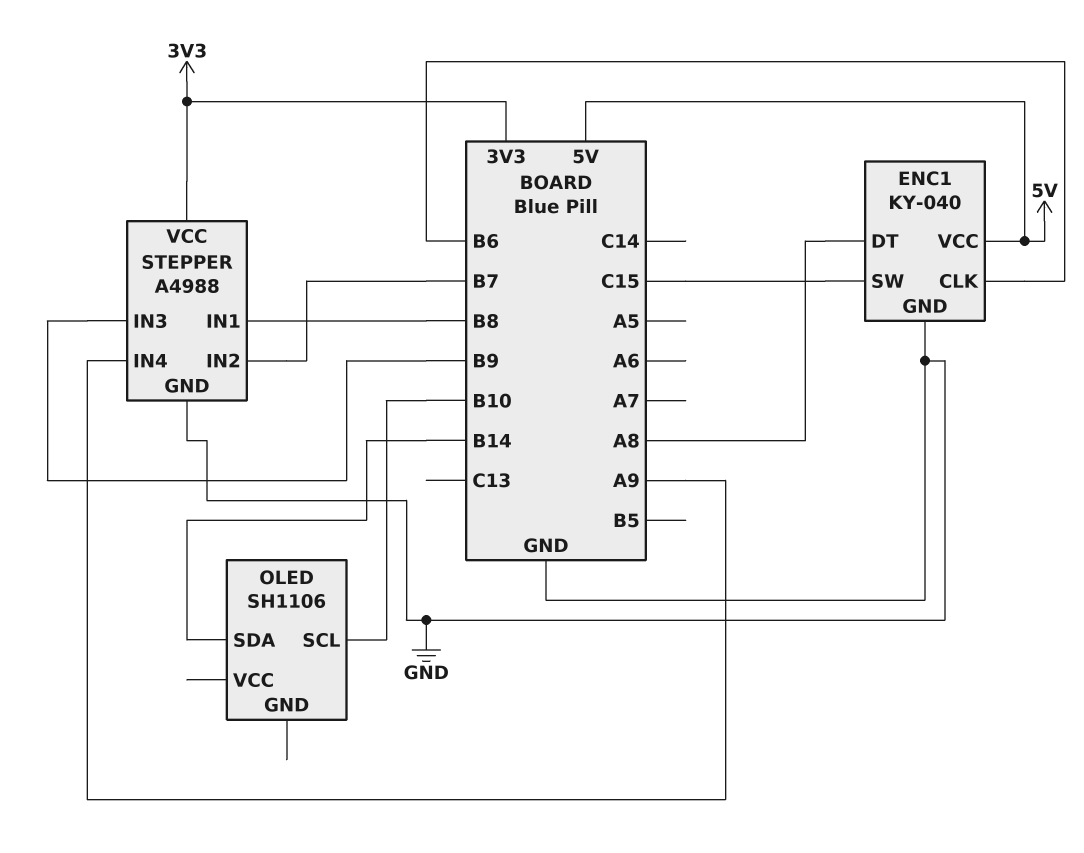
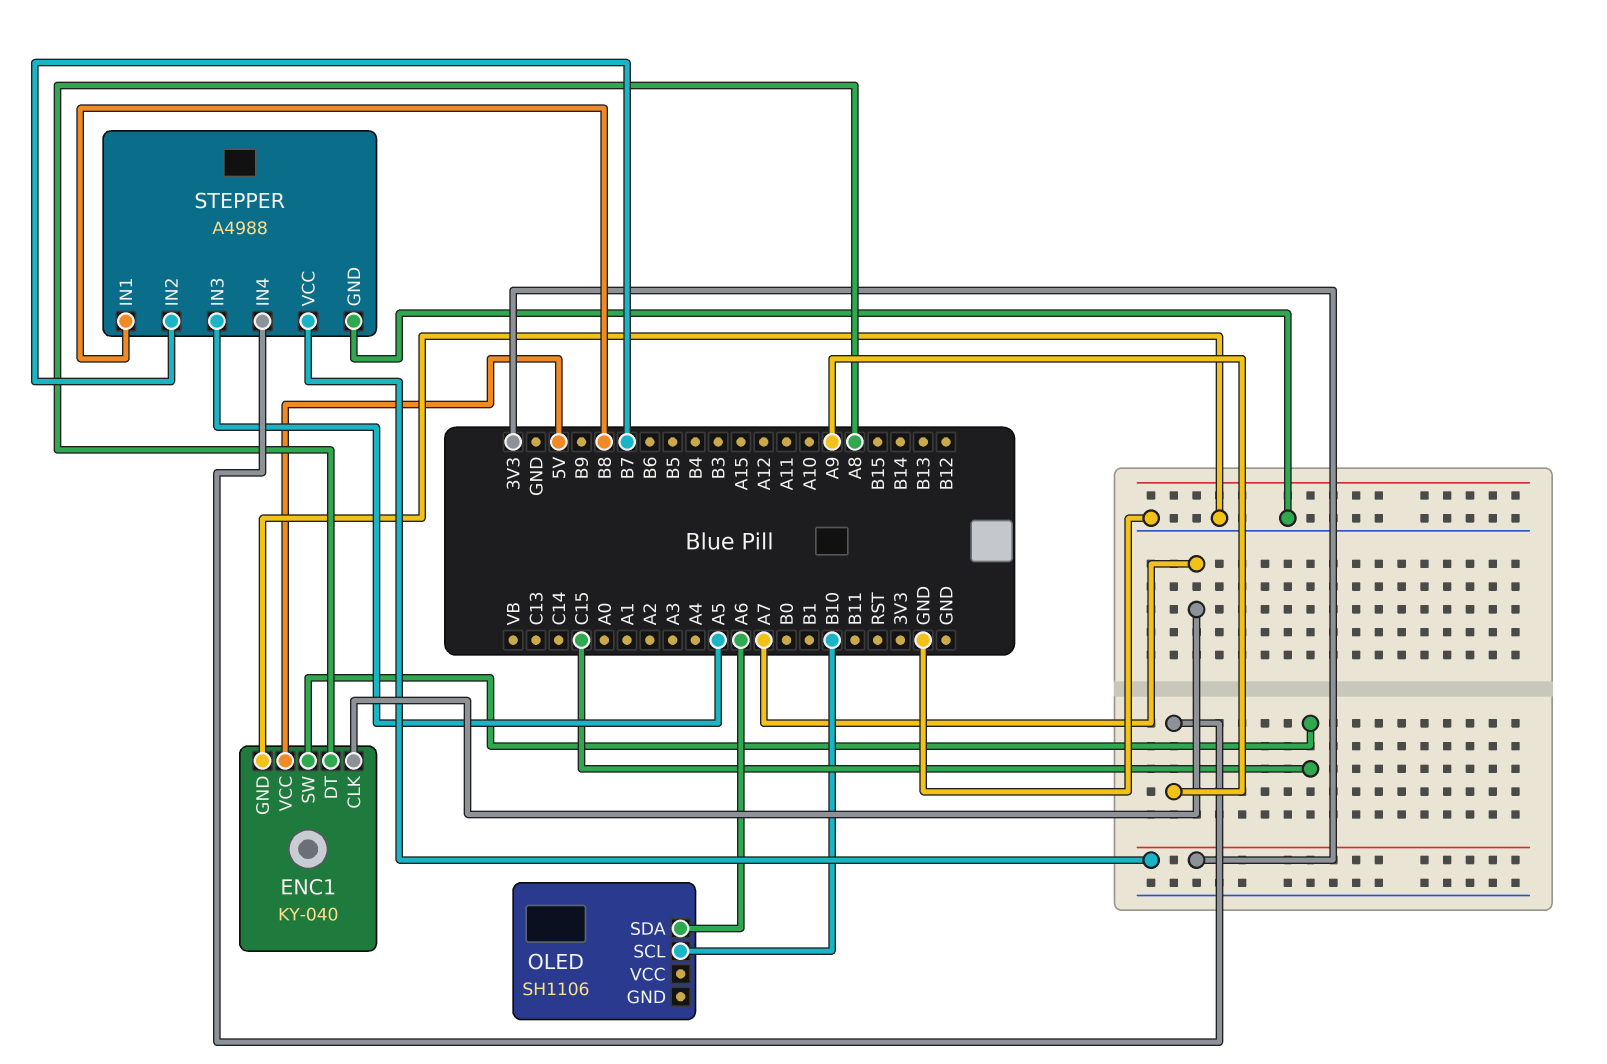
ENC1 pin CLK: B6 -> A7
OLED pin SDA: B14 -> A6
STEPPER pin IN3: B9 -> A5

